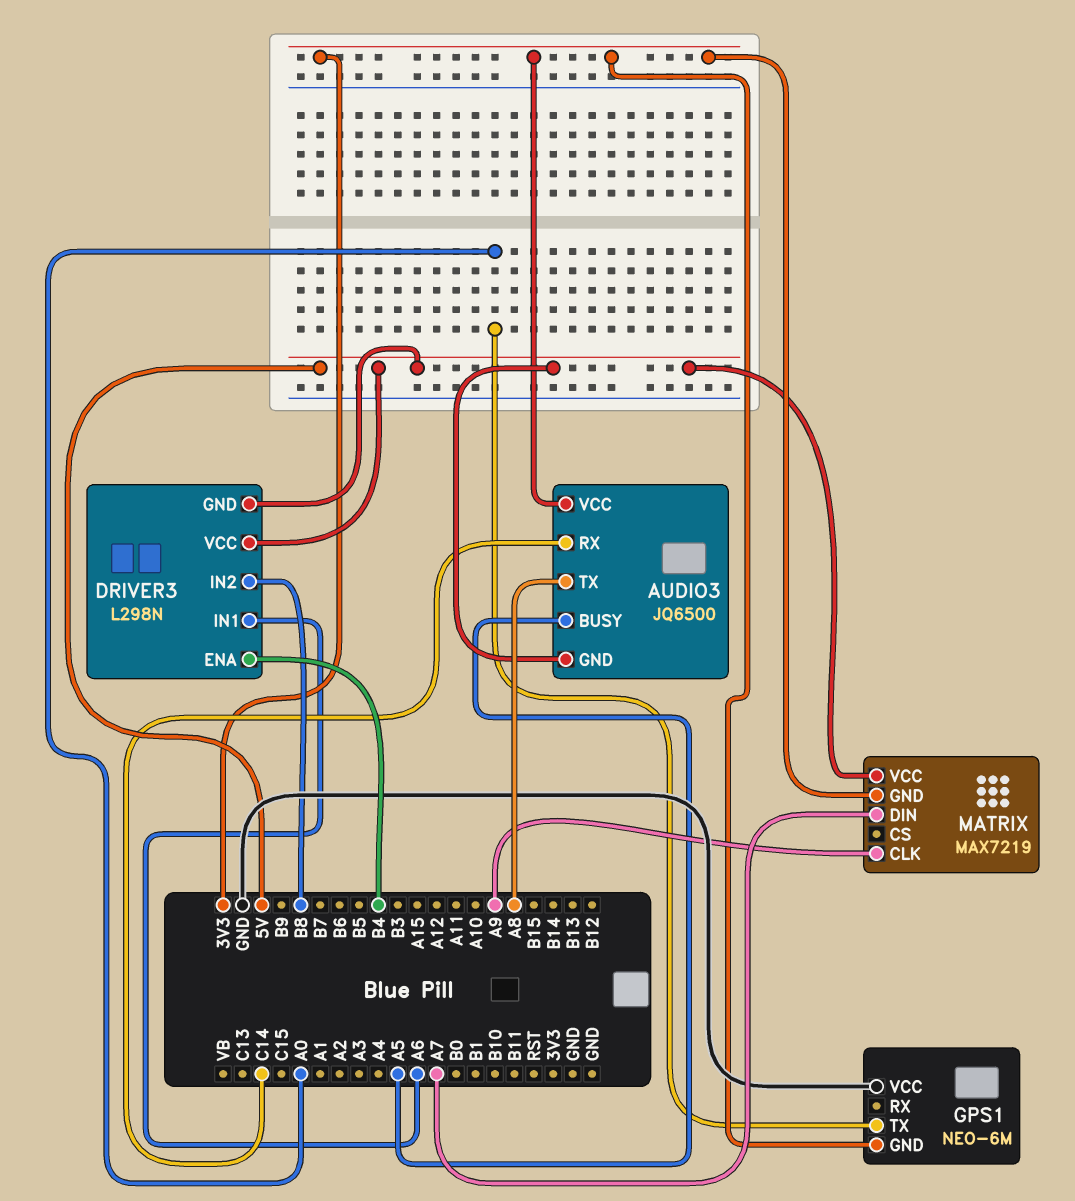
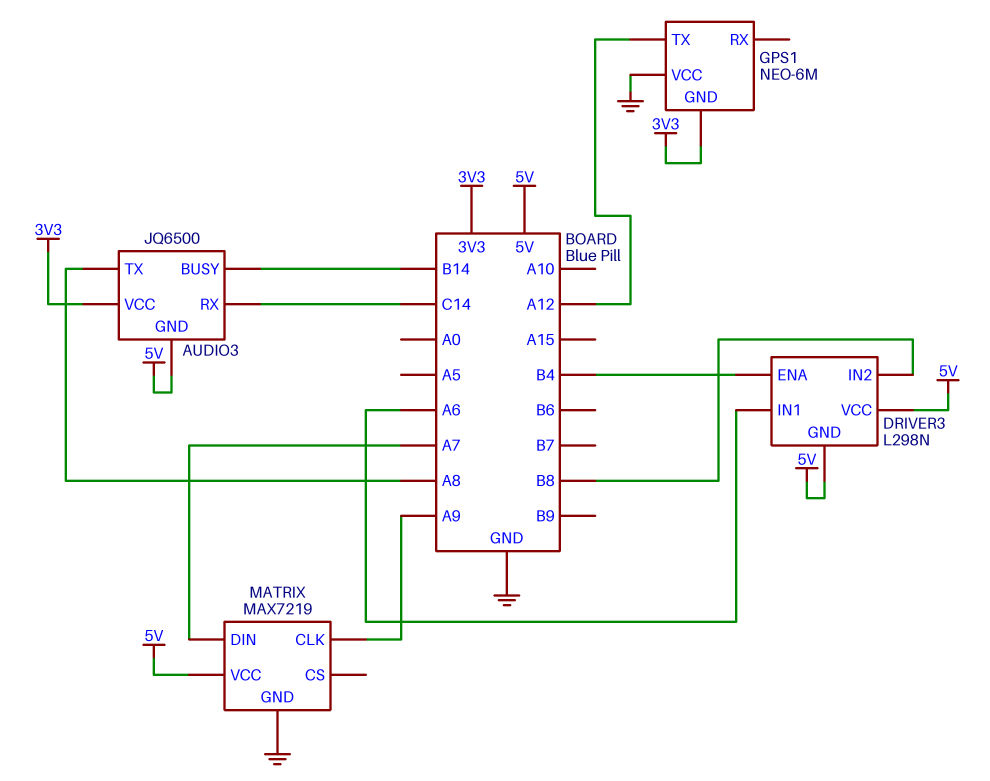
AUDIO3 pin BUSY: A5 -> B14
GPS1 pin TX: A0 -> A12
MATRIX pin GND: 3V3 -> GND

